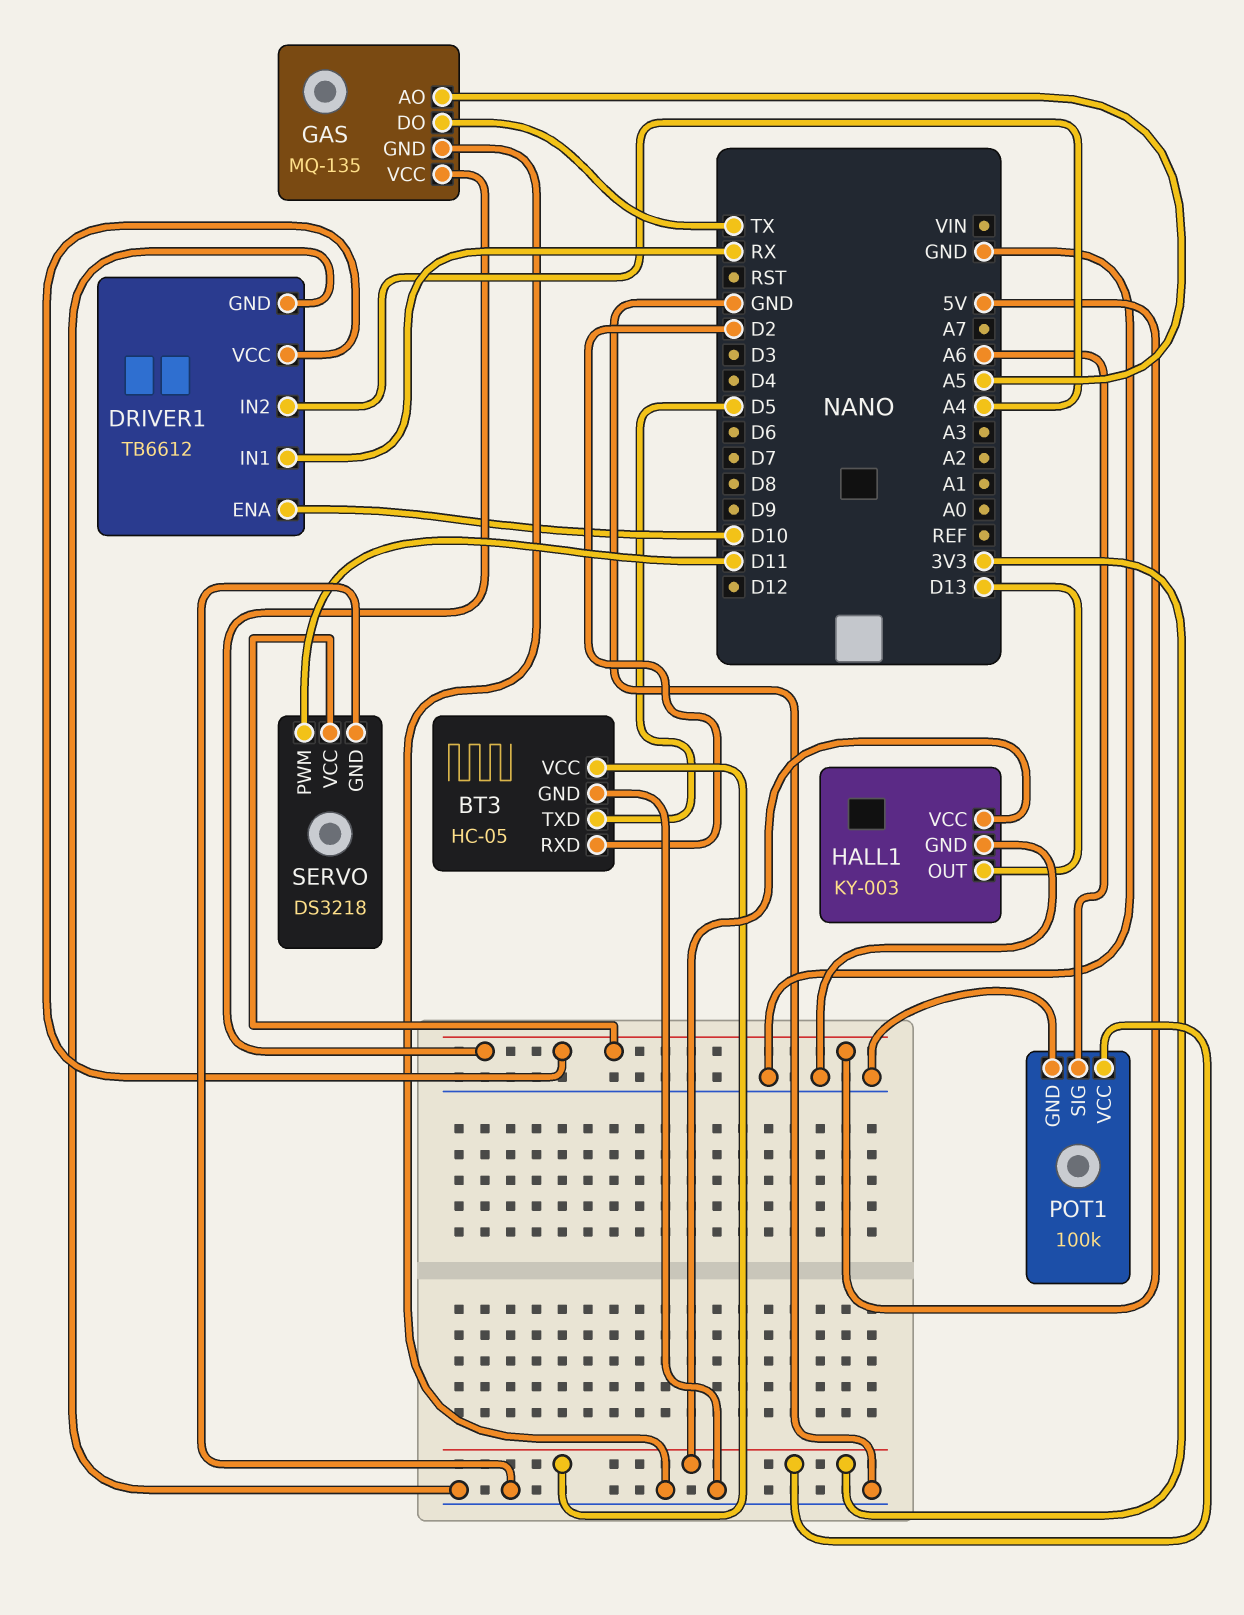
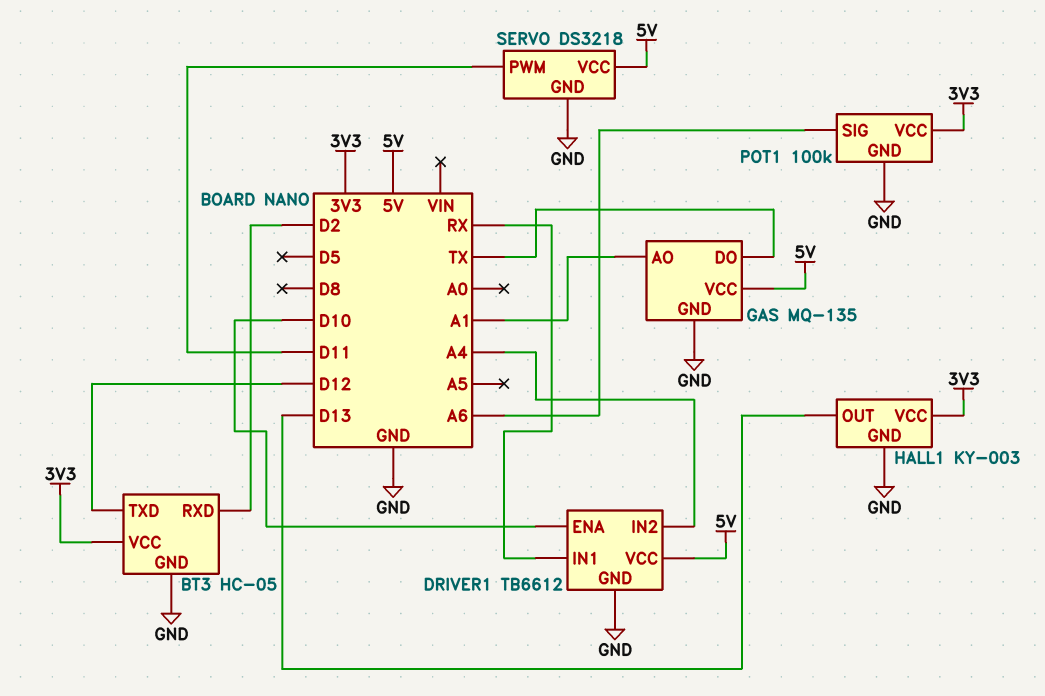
BT3 pin TXD: D5 -> D12
GAS pin AO: A5 -> A1

